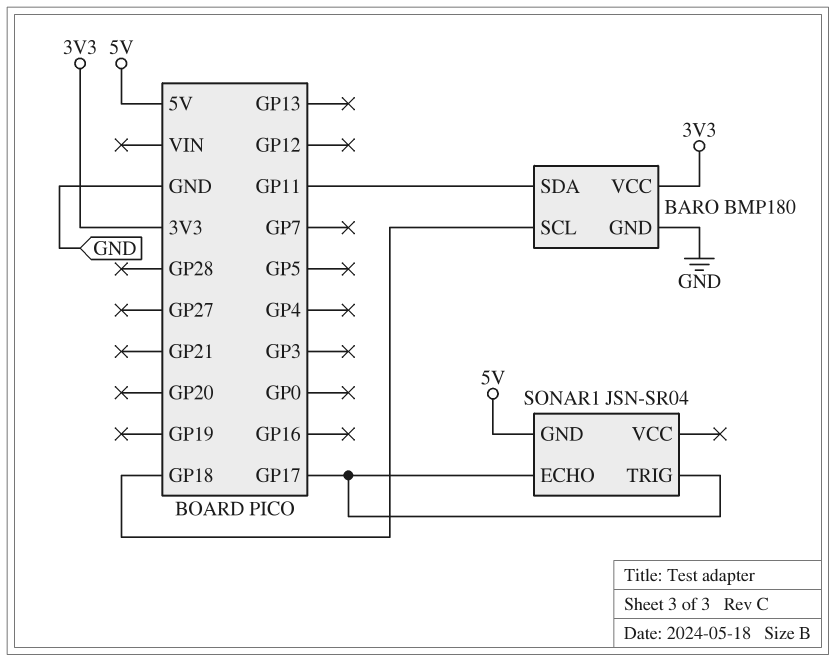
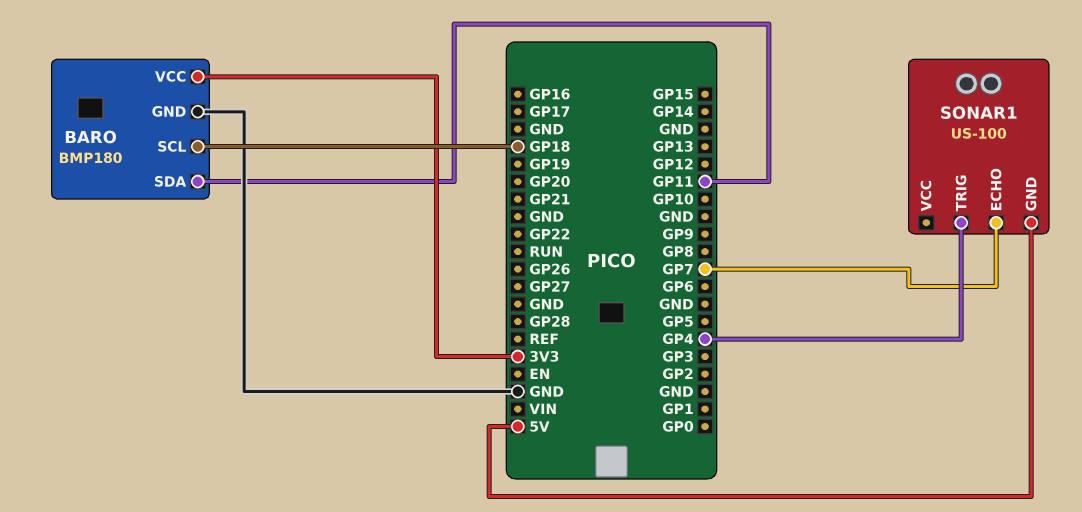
SONAR1: JSN-SR04 -> US-100
SONAR1 pin ECHO: GP17 -> GP7
SONAR1 pin TRIG: GP17 -> GP4

